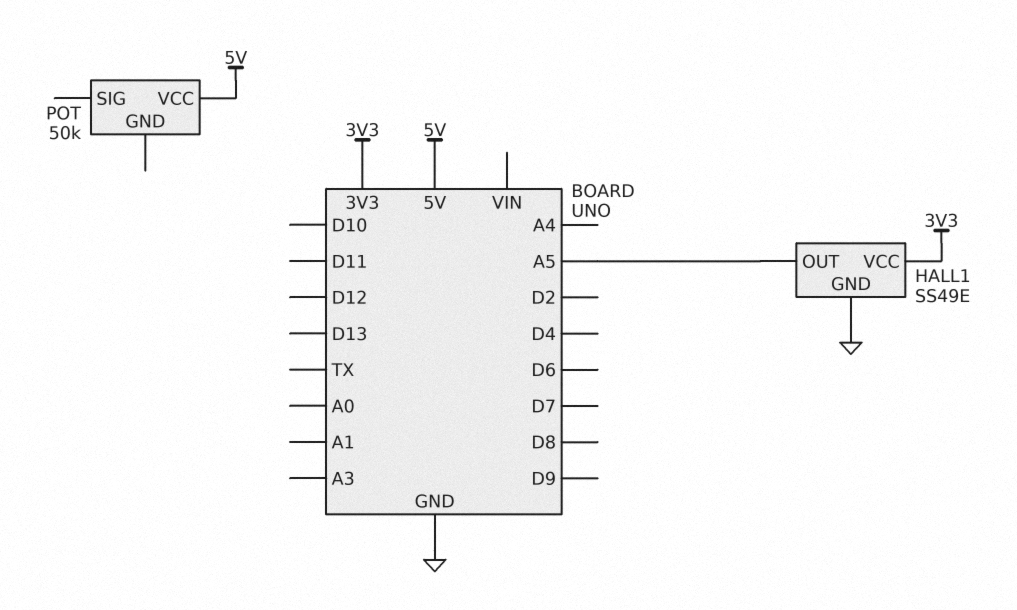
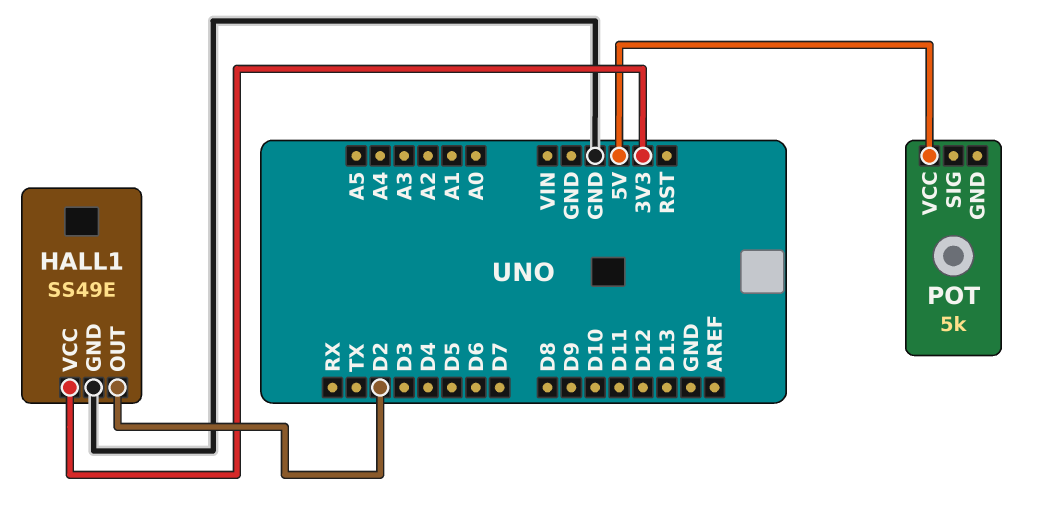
HALL1 pin OUT: A5 -> D2
POT: 50k -> 5k

